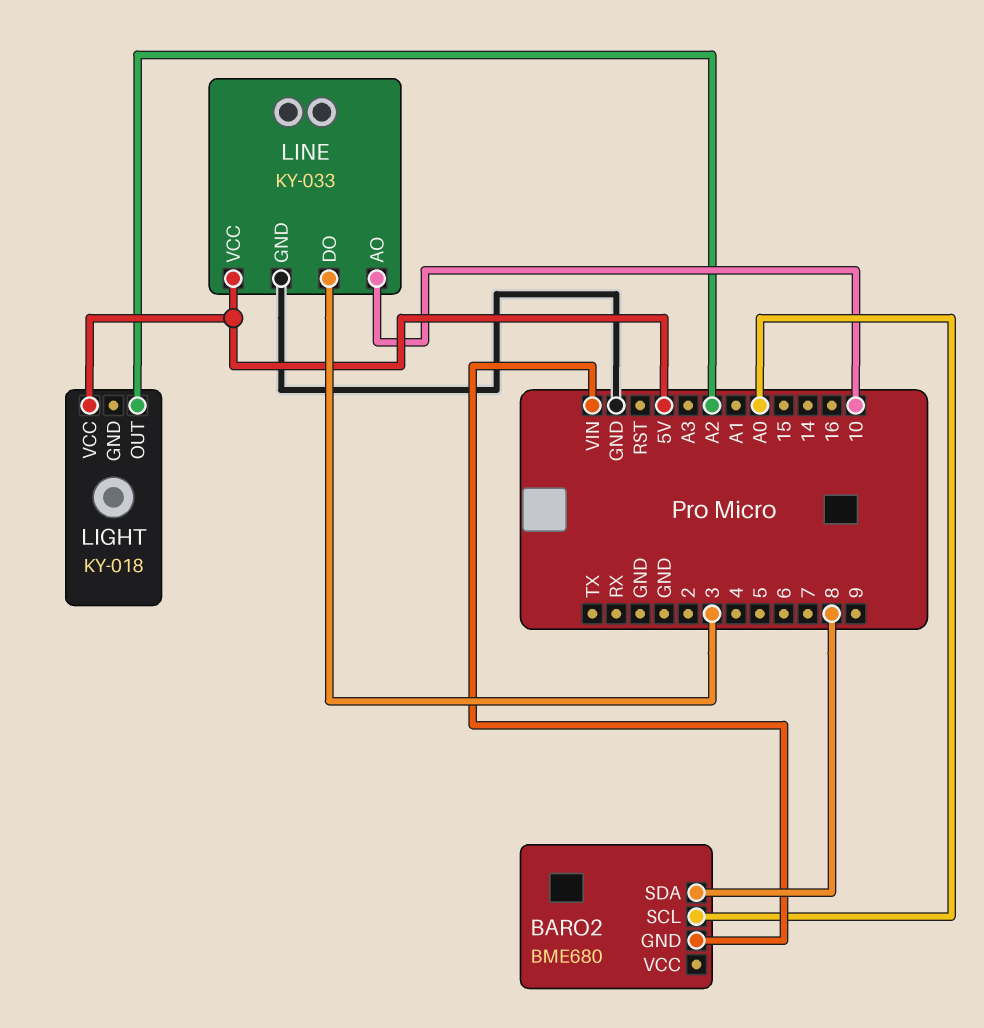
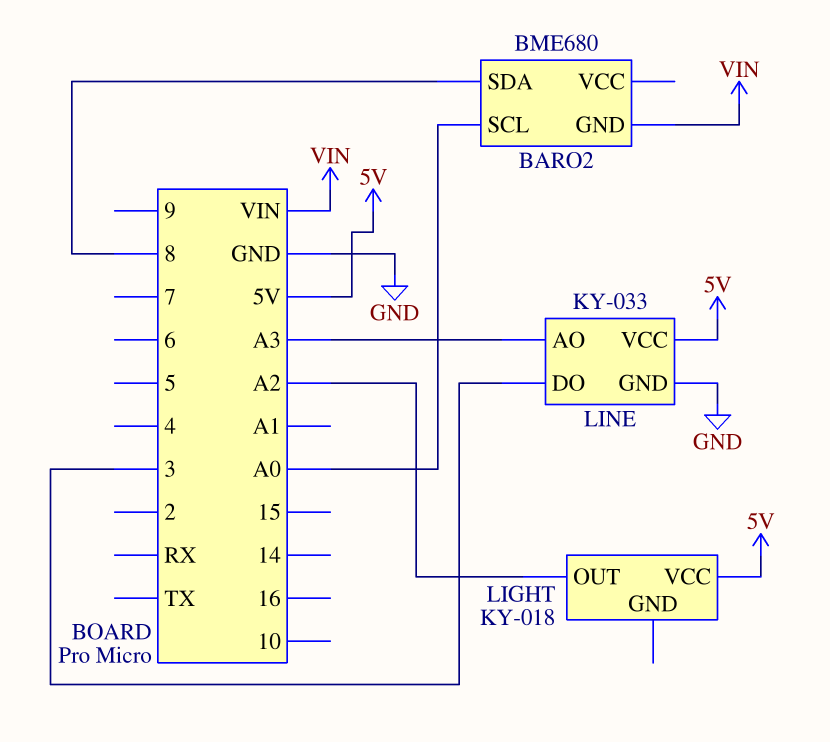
LINE pin AO: 10 -> A3

